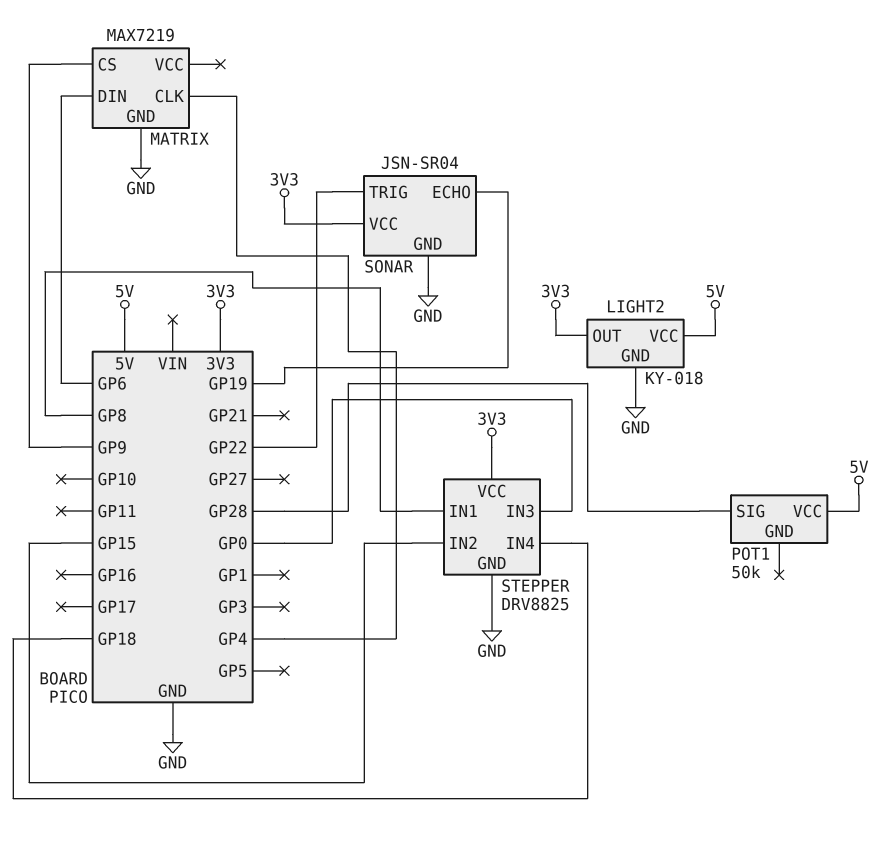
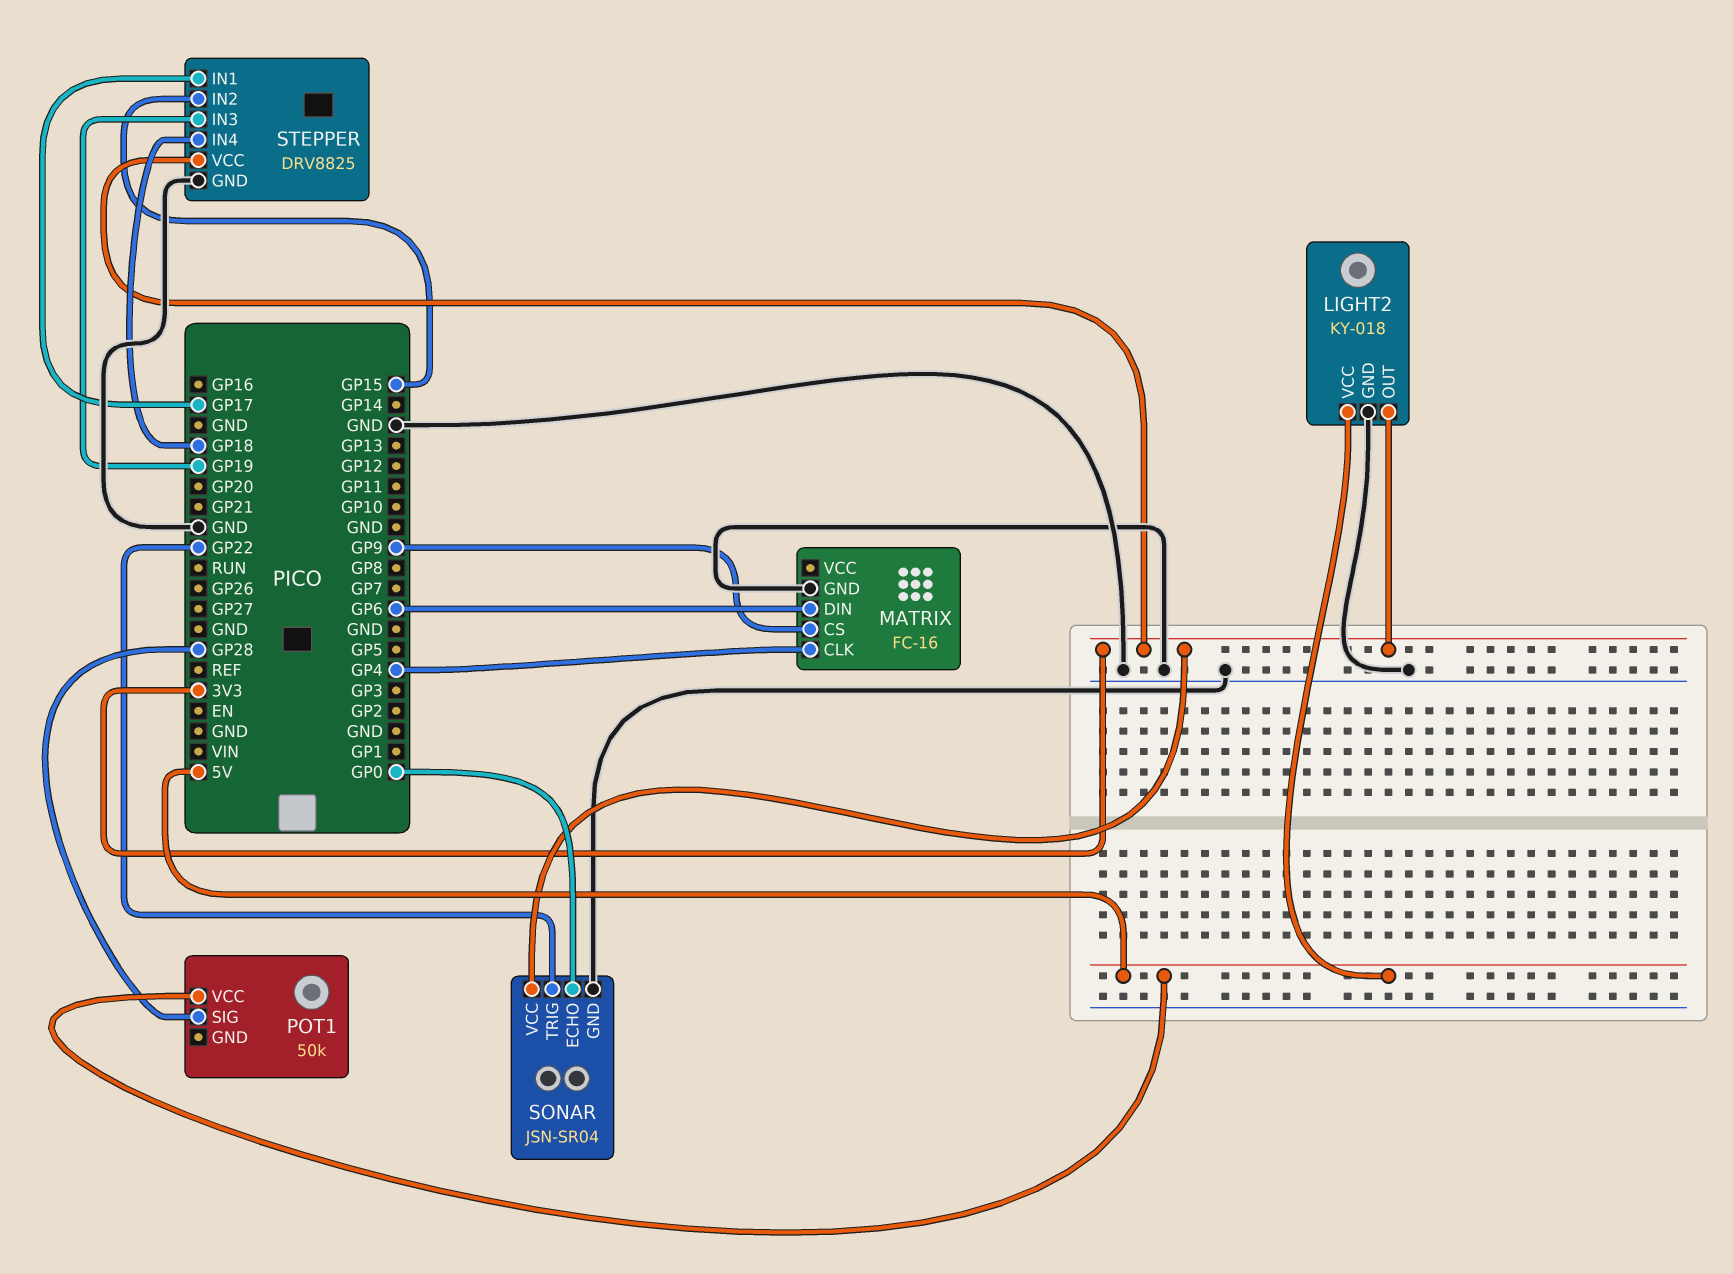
MATRIX: MAX7219 -> FC-16
SONAR pin ECHO: GP19 -> GP0
STEPPER pin IN1: GP8 -> GP17
STEPPER pin IN3: GP0 -> GP19

